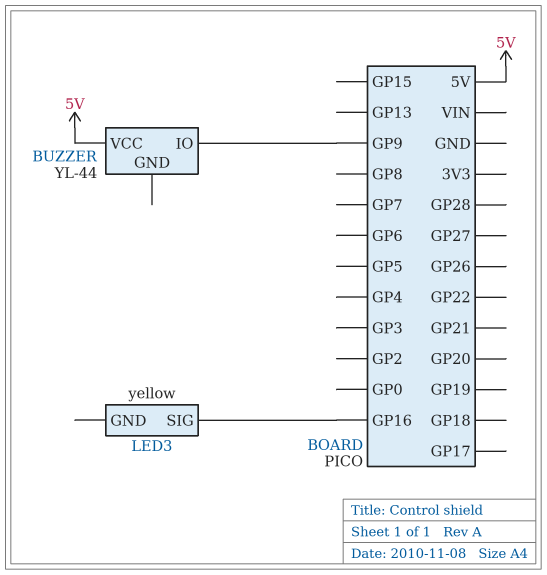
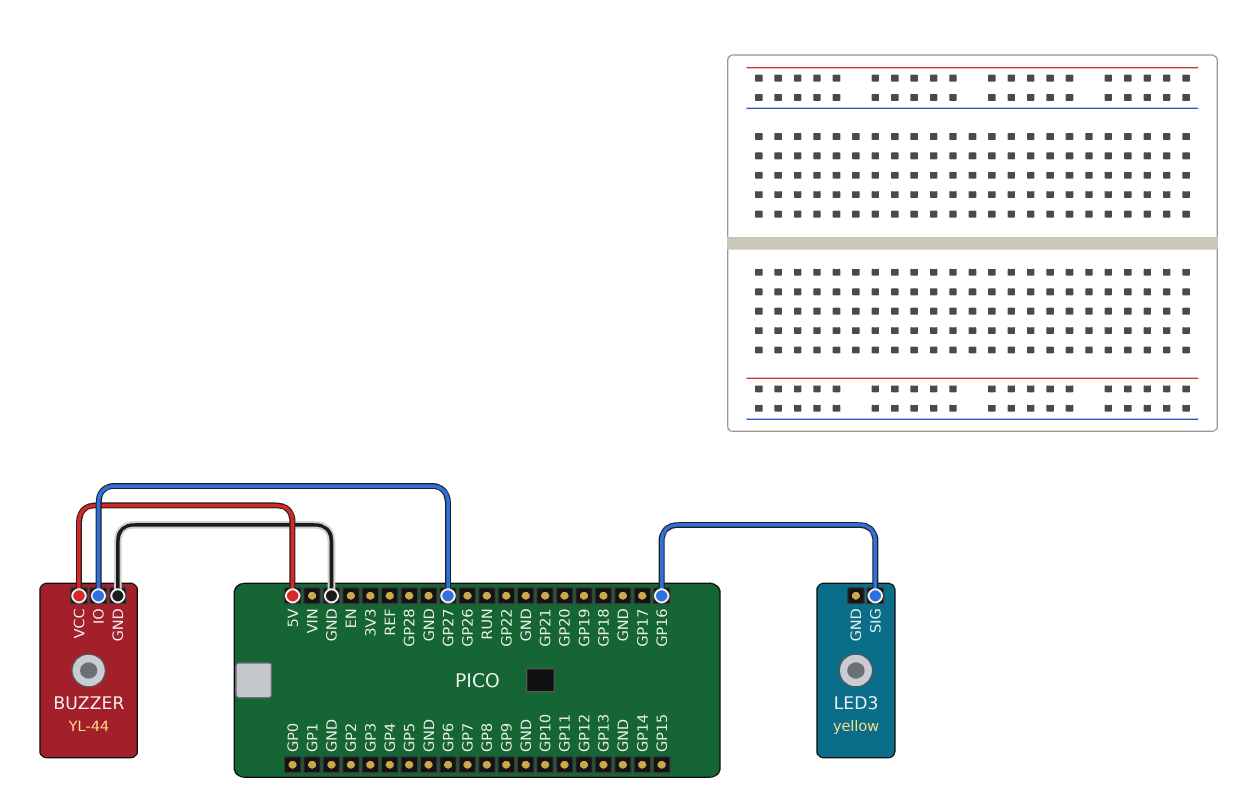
BUZZER pin GND: none -> GND
BUZZER pin IO: GP9 -> GP27

